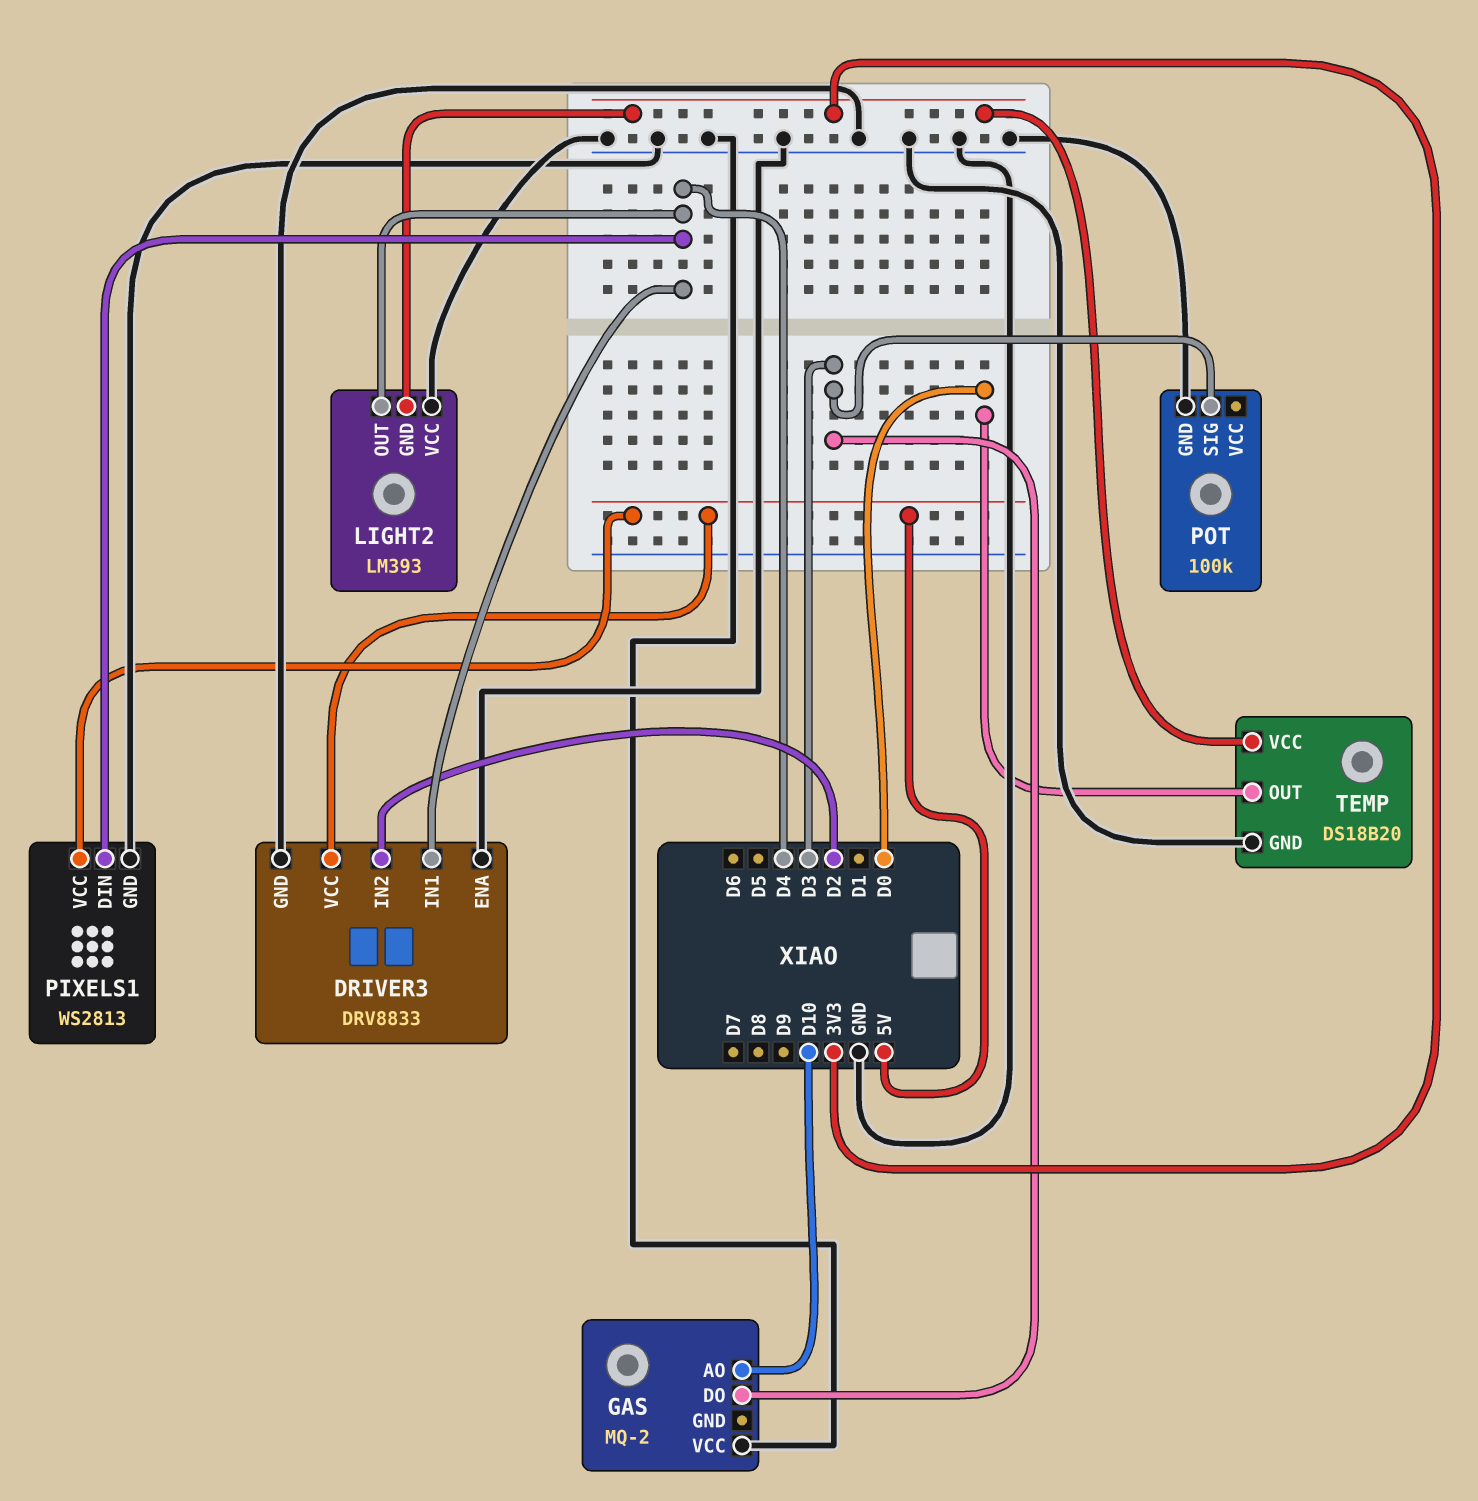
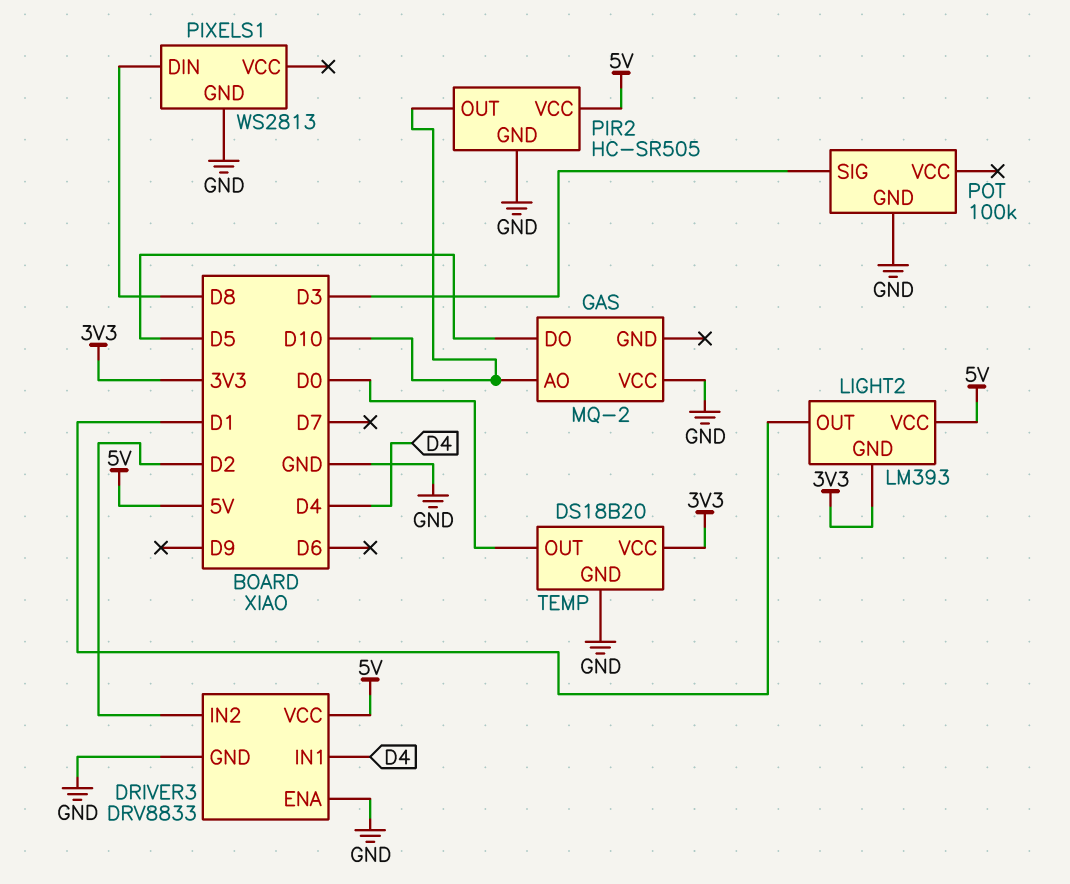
GAS pin DO: D3 -> D5
LIGHT2 pin OUT: D4 -> D1
LIGHT2 pin VCC: GND -> 5V
PIR2: none -> HC-SR505
PIR2 pin GND: none -> GND
PIR2 pin OUT: none -> D10
PIR2 pin VCC: none -> 5V
PIXELS1 pin DIN: D4 -> D8
PIXELS1 pin VCC: 5V -> none

